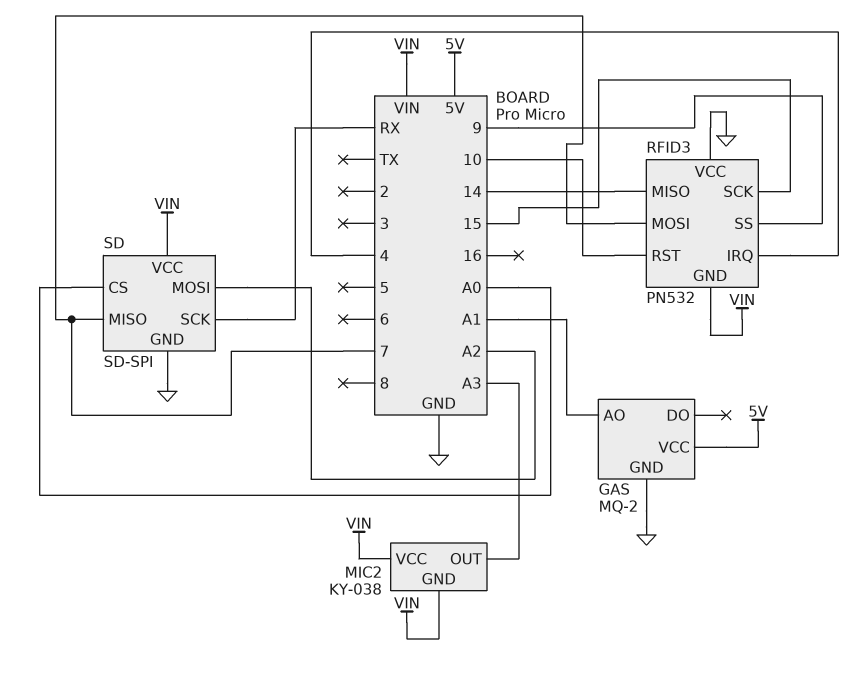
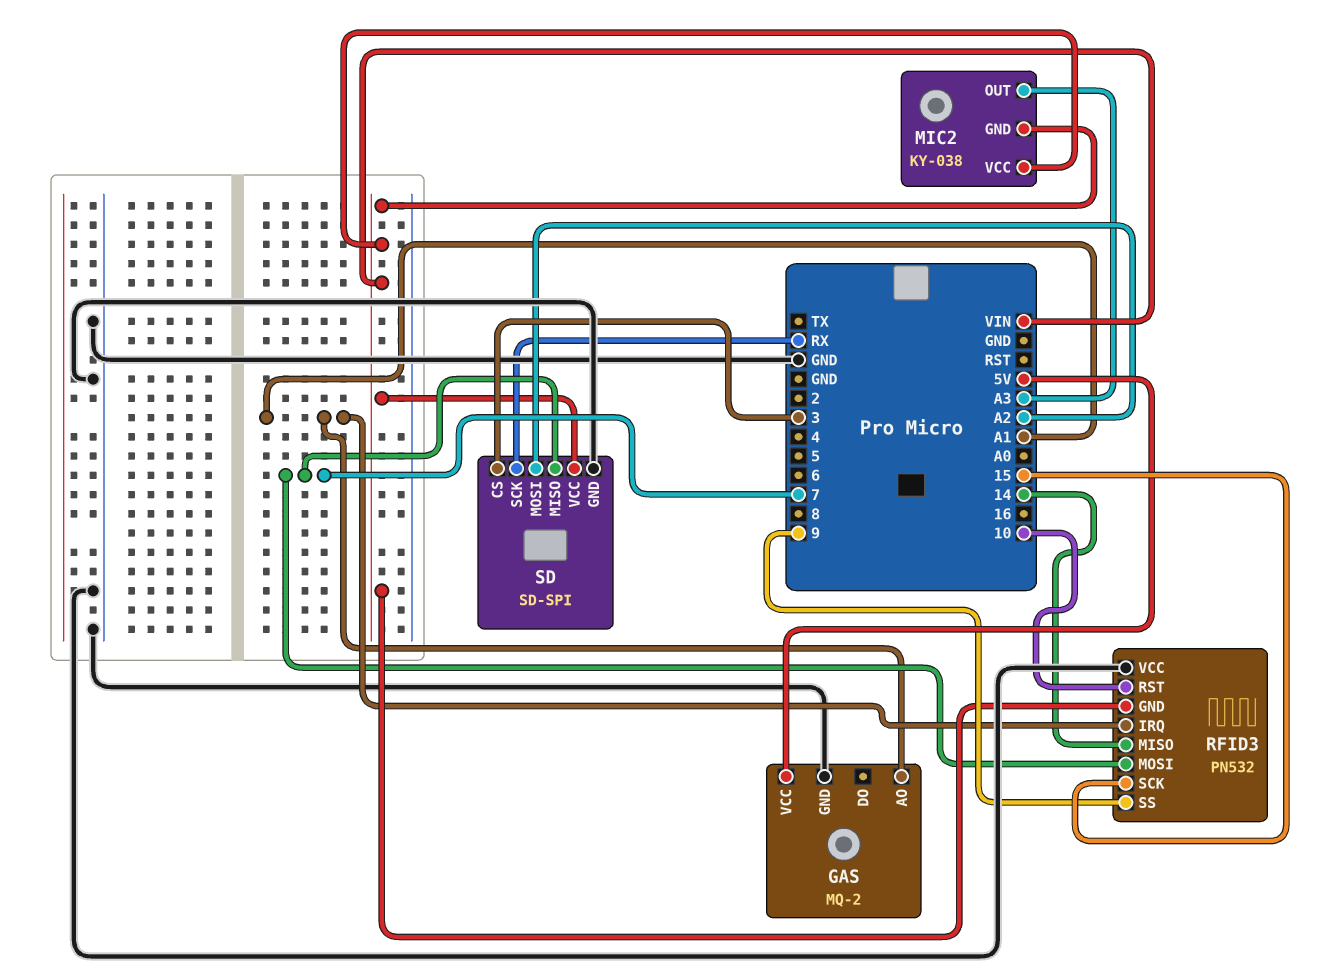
RFID3 pin IRQ: 4 -> A1
SD pin CS: A0 -> 3

